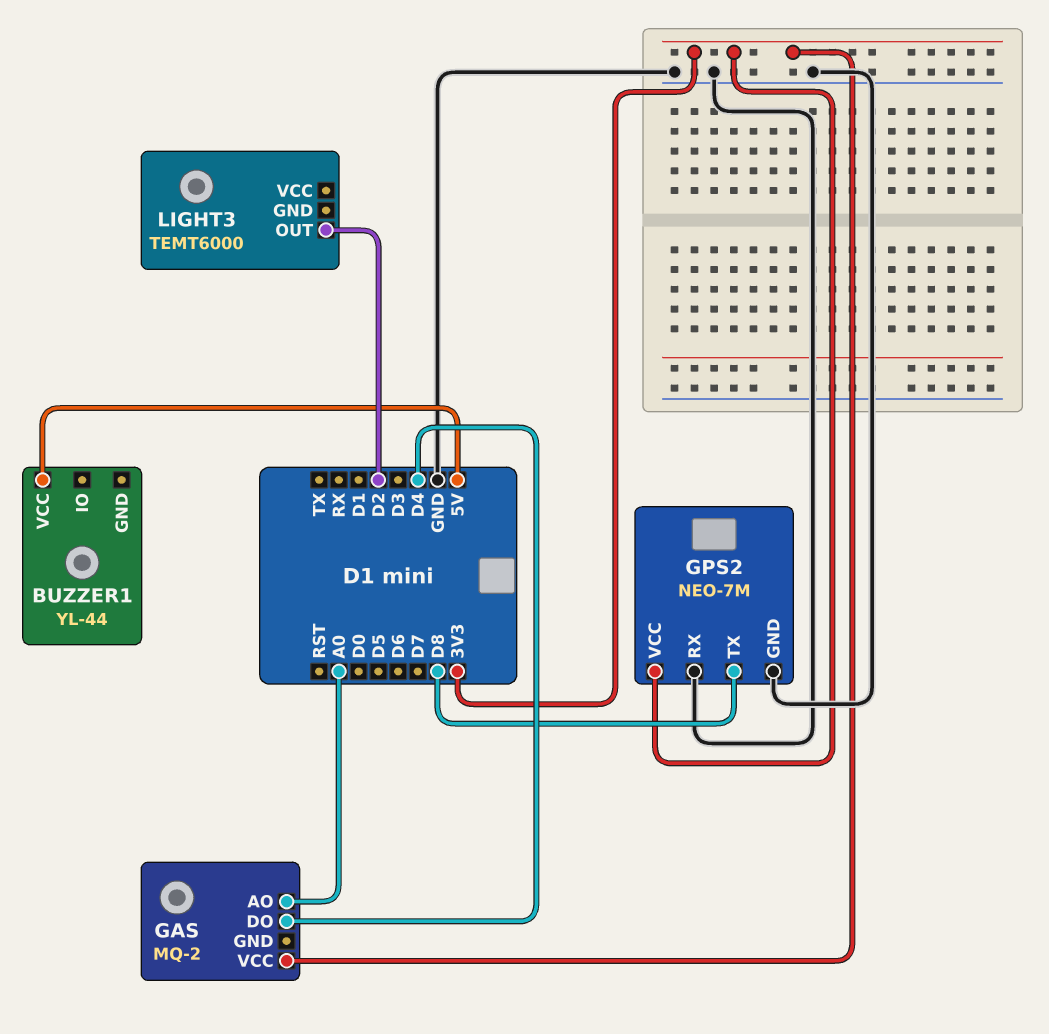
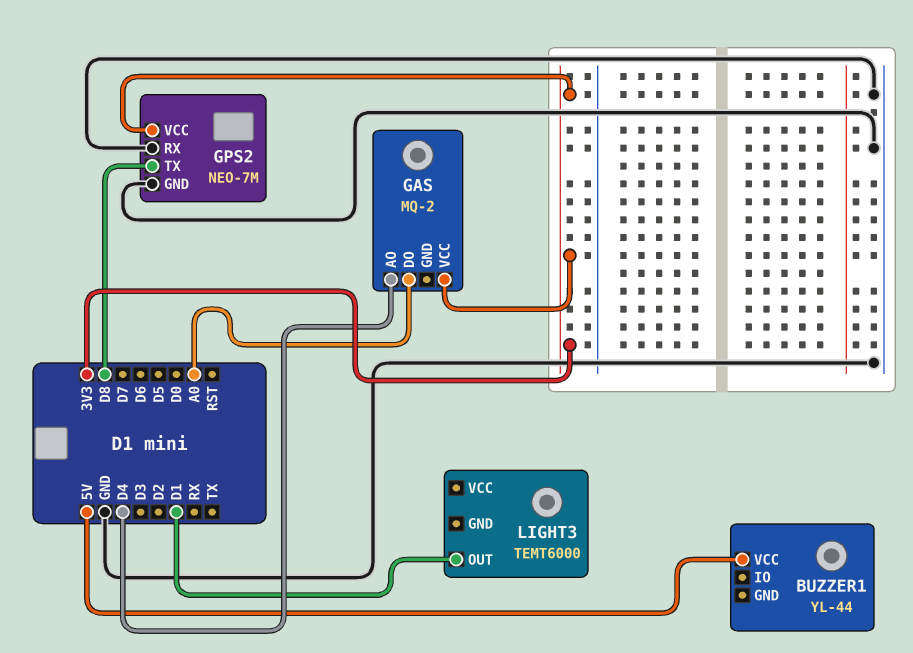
GAS pin AO: A0 -> D4
GAS pin DO: D4 -> A0
LIGHT3 pin OUT: D2 -> D1

